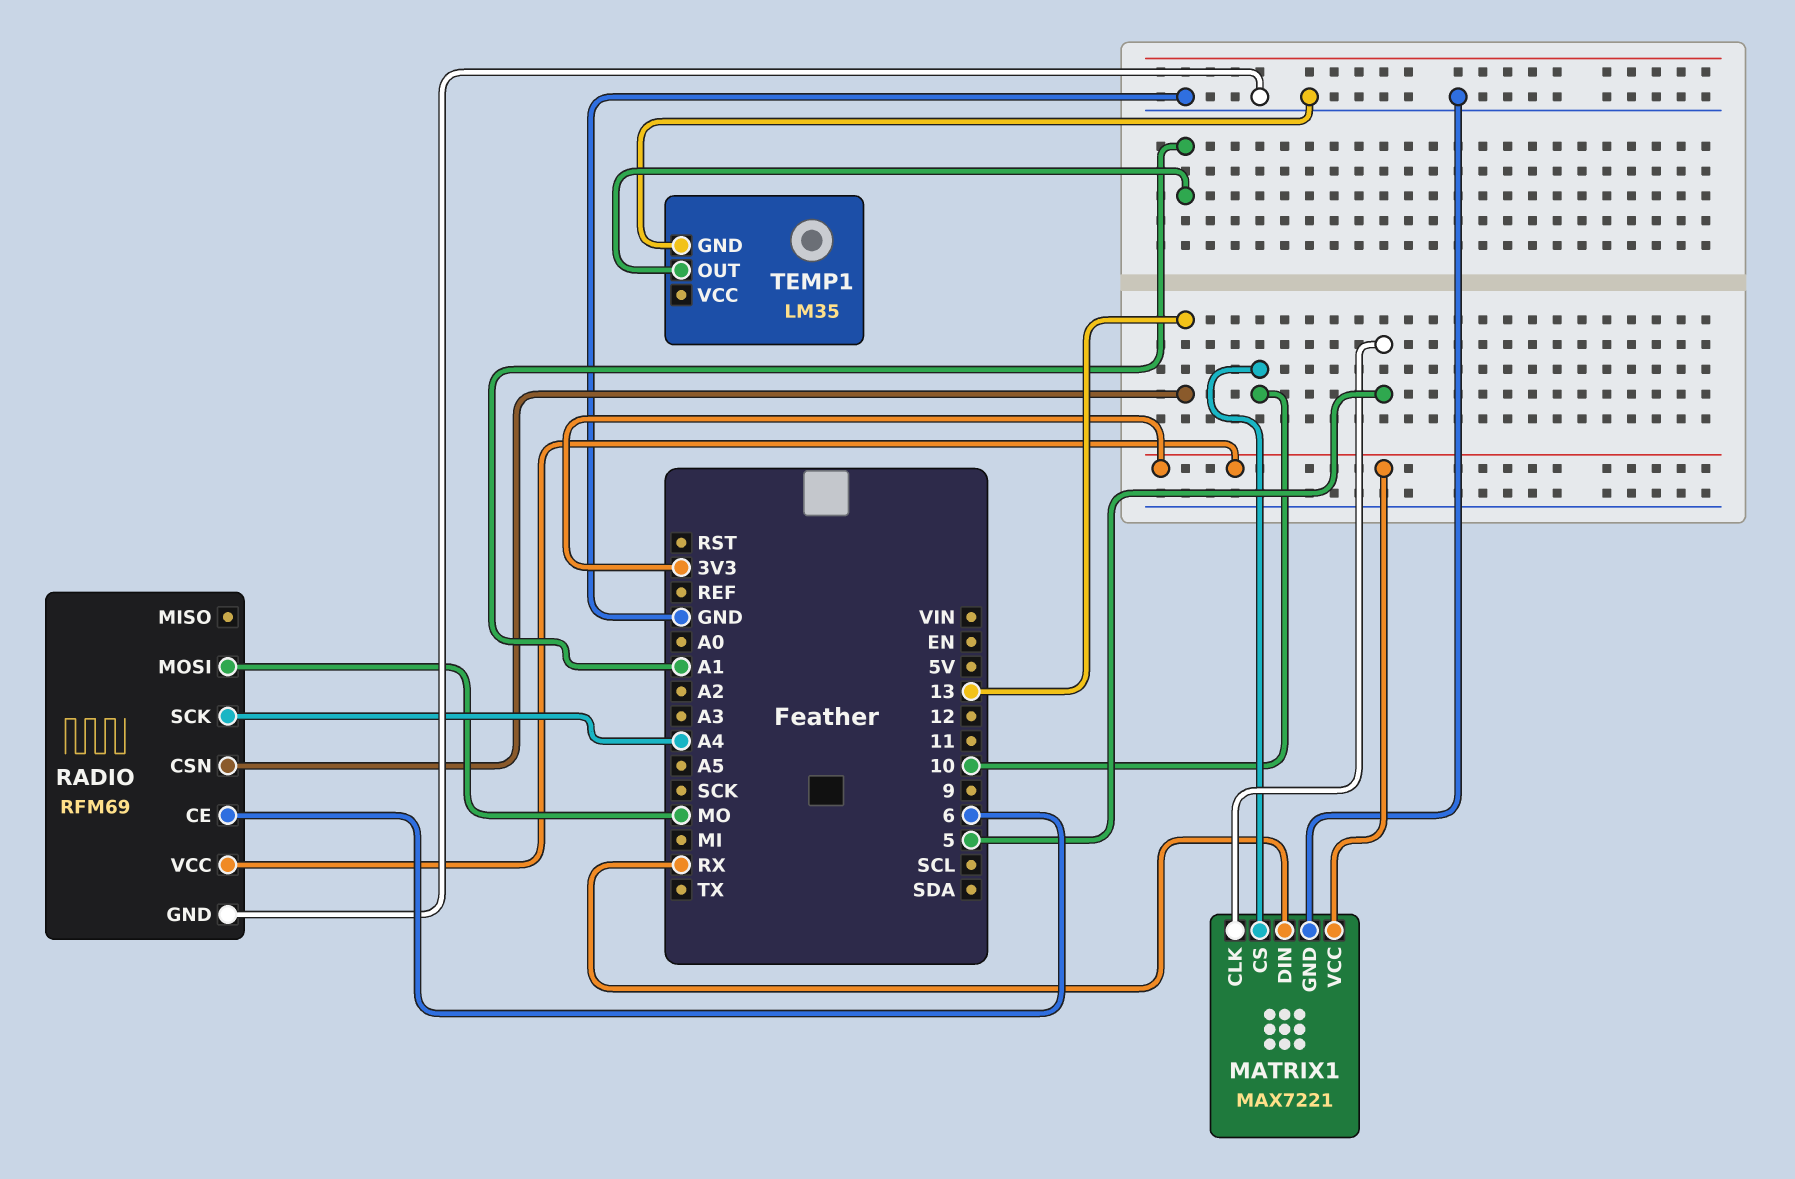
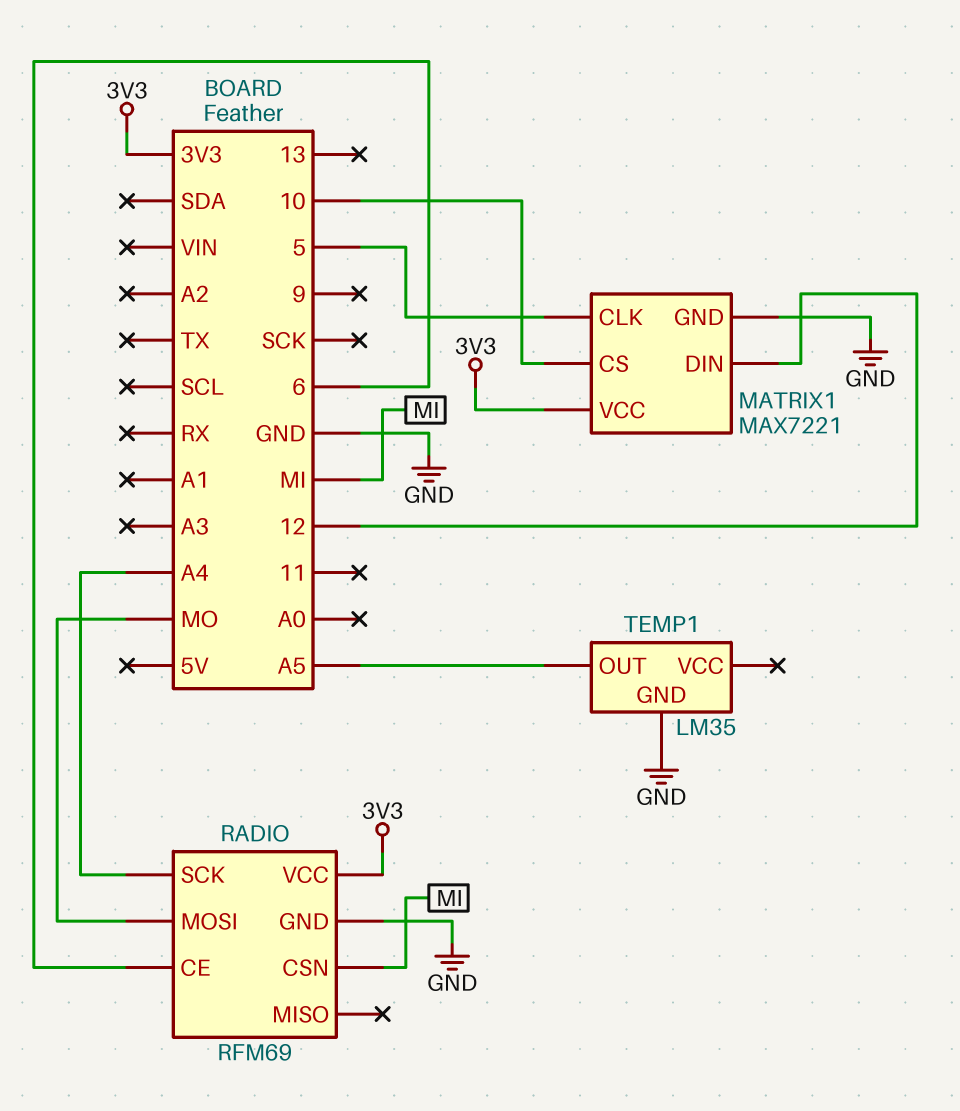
MATRIX1 pin DIN: RX -> 12
RADIO pin CSN: 13 -> MI
TEMP1 pin OUT: A1 -> A5

